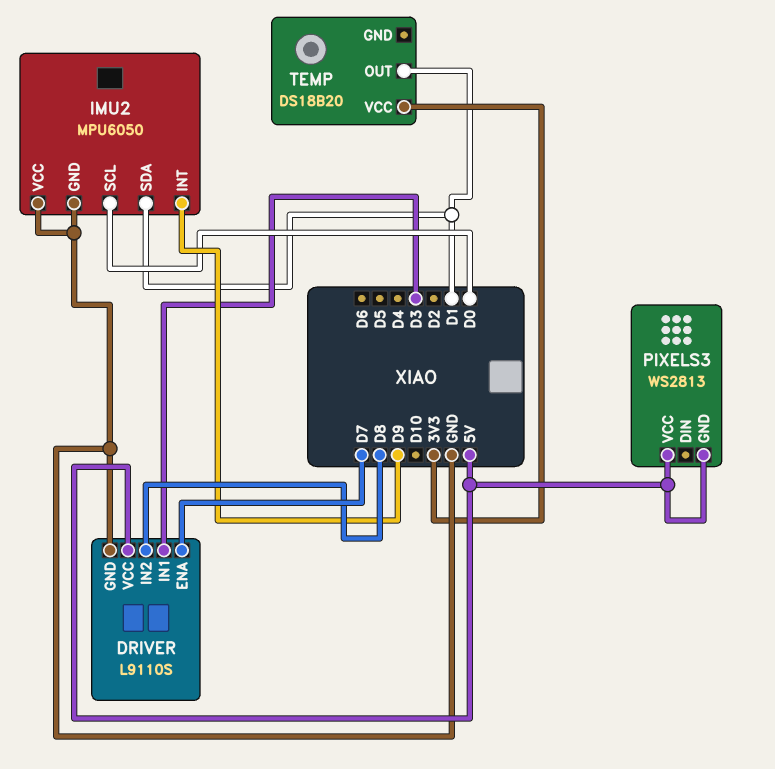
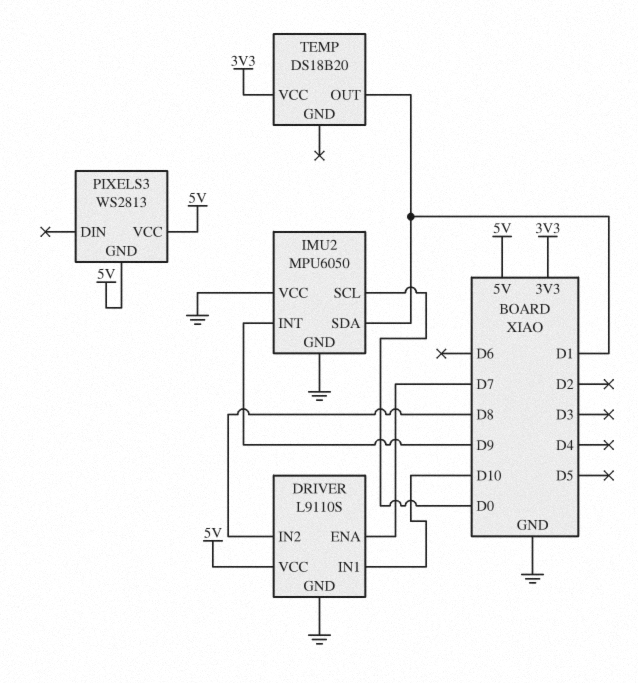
DRIVER pin IN1: D3 -> D10

